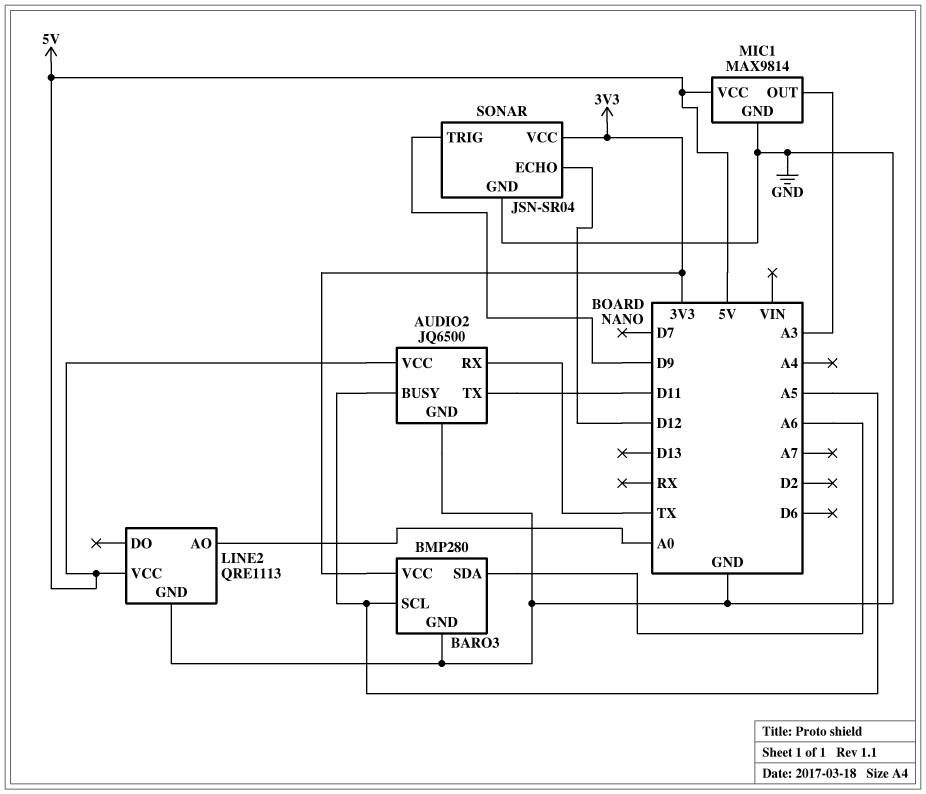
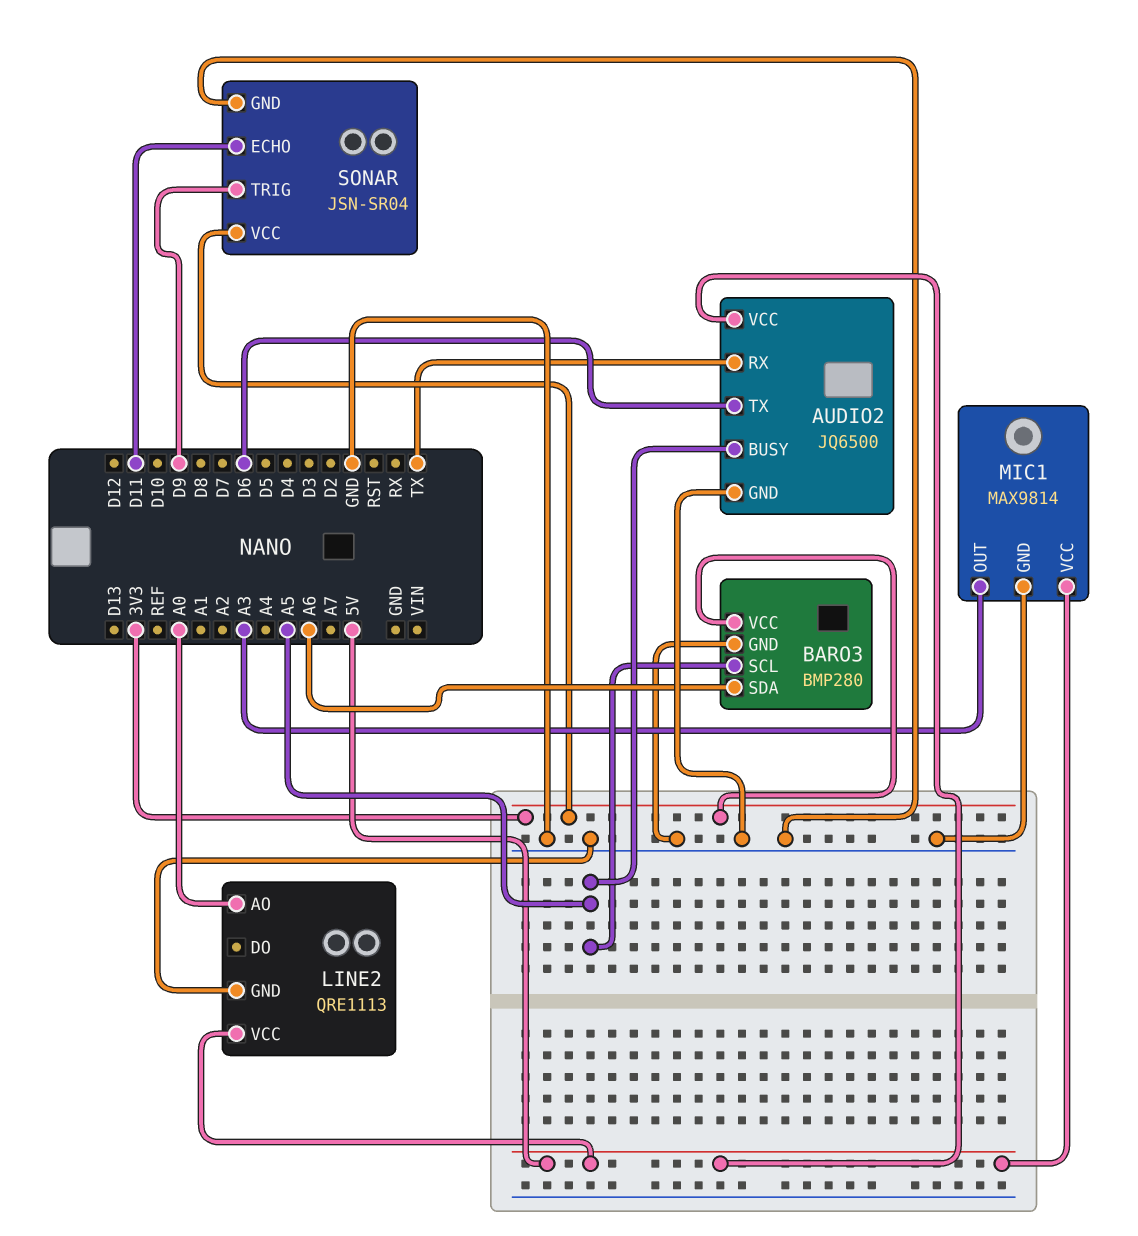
AUDIO2 pin TX: D11 -> D6
SONAR pin ECHO: D12 -> D11

